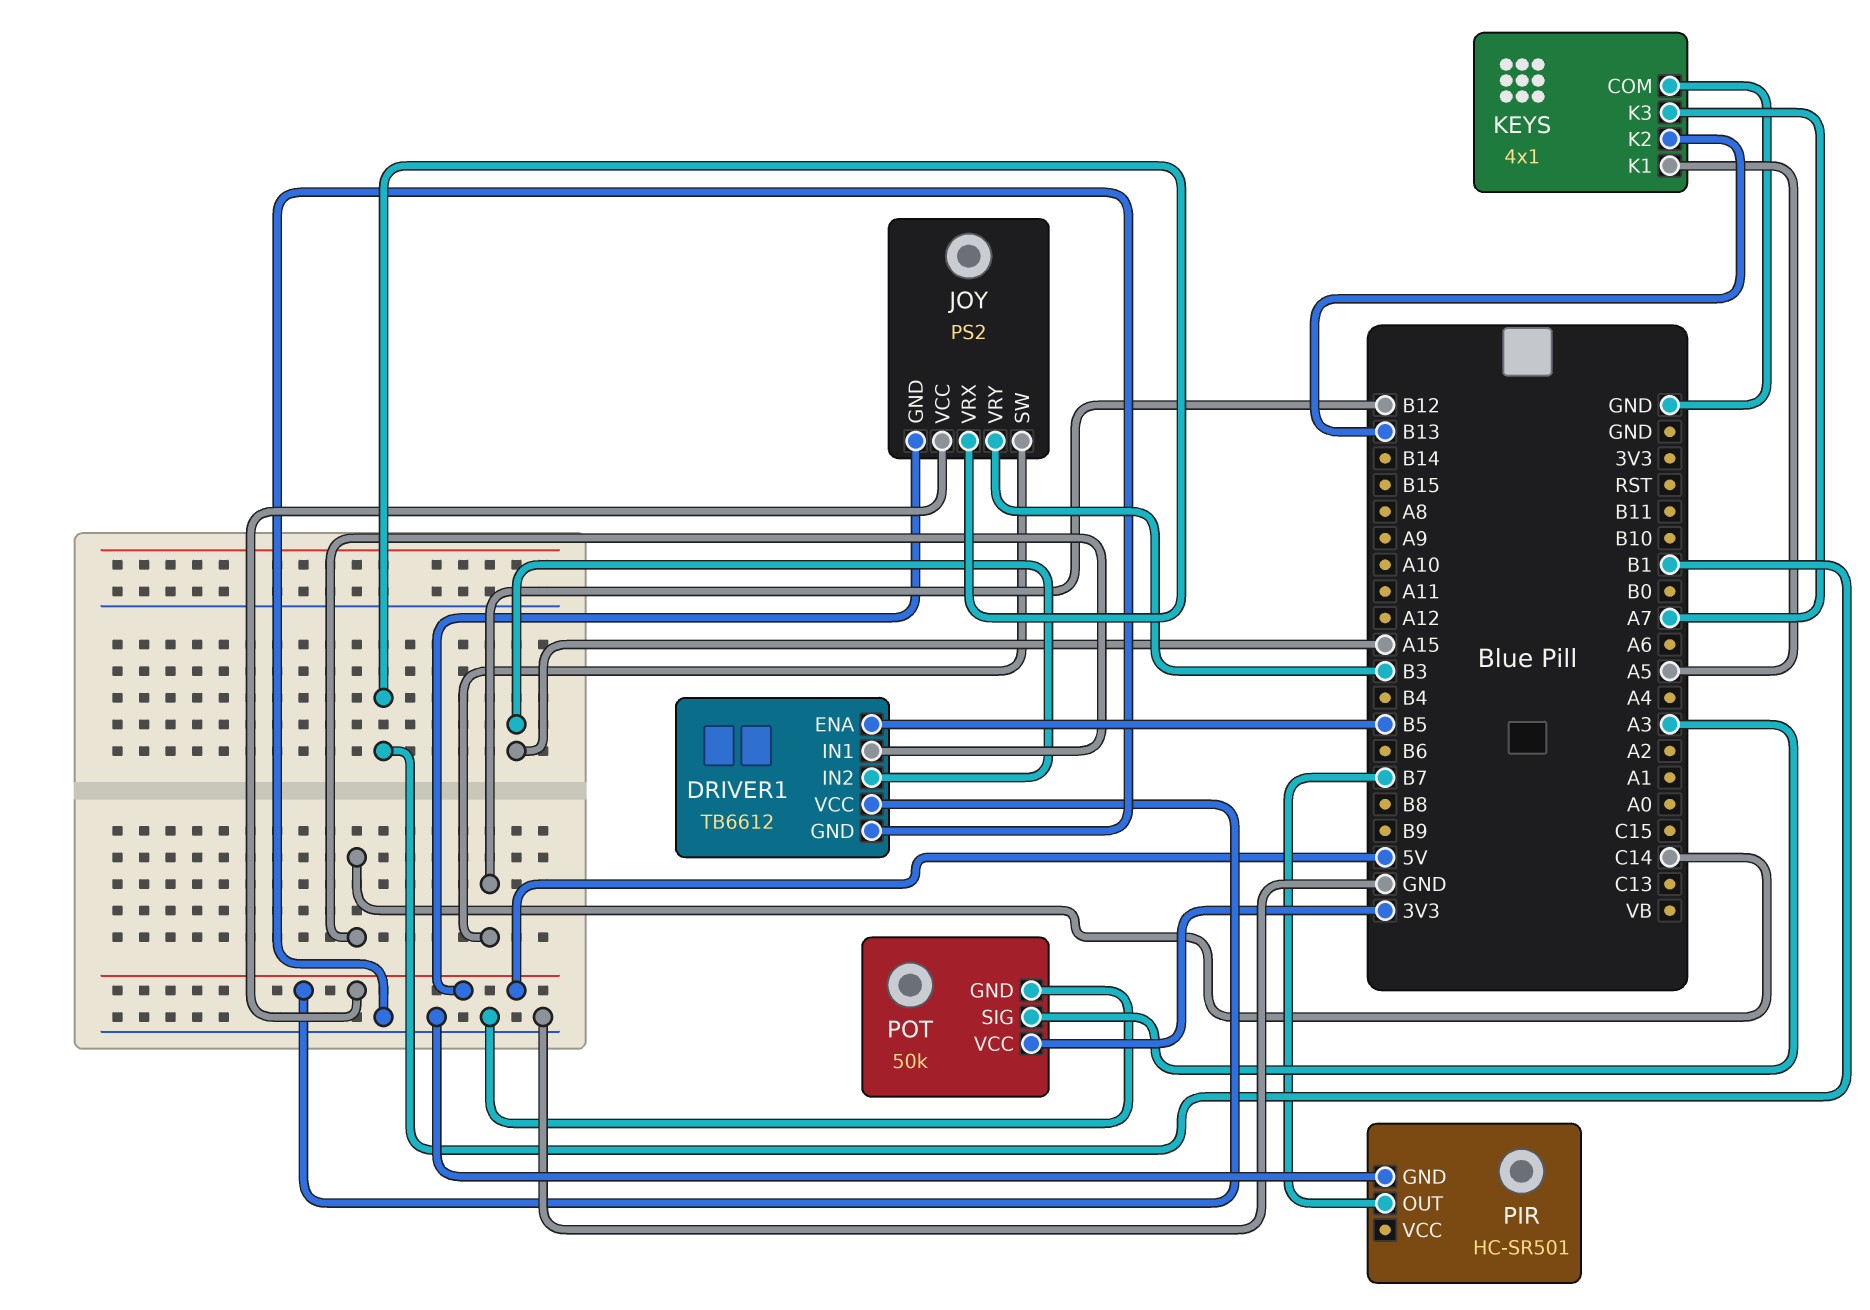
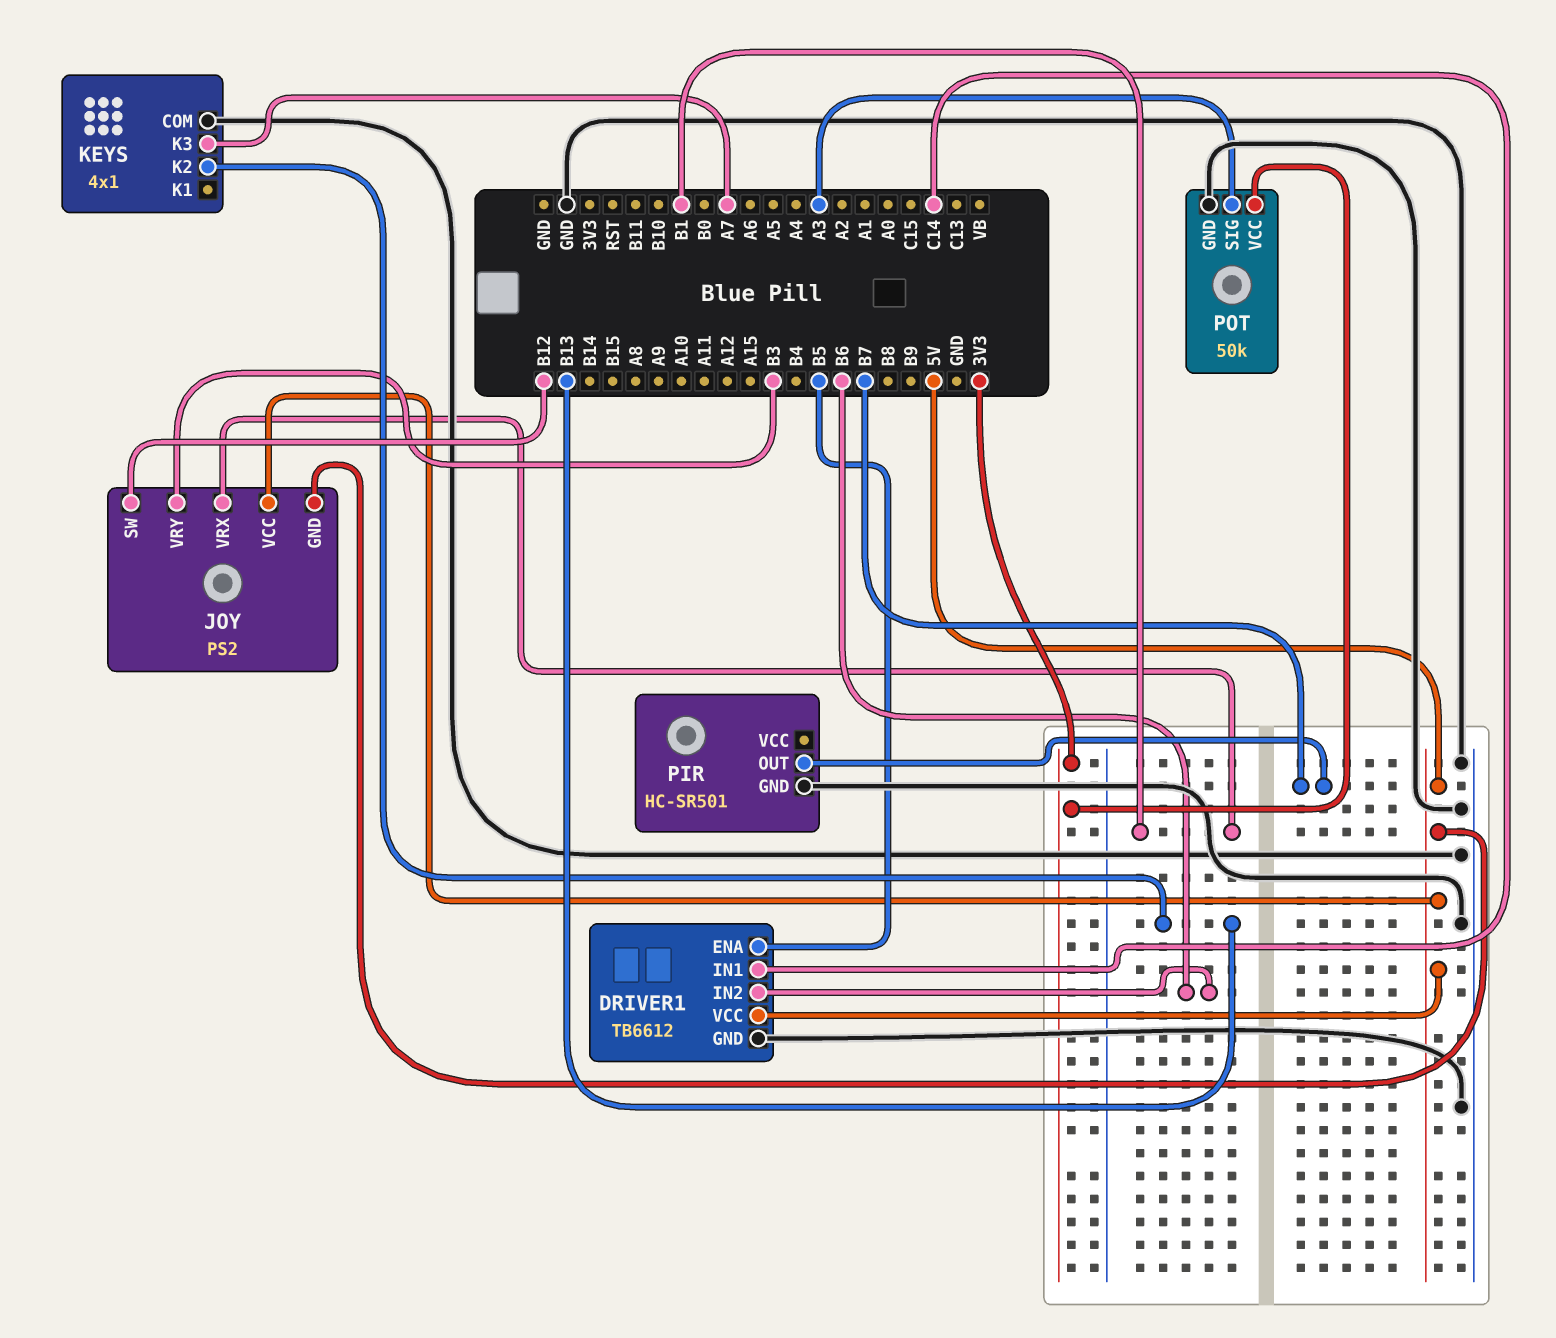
DRIVER1 pin IN2: A15 -> B6
KEYS pin K1: A5 -> none

